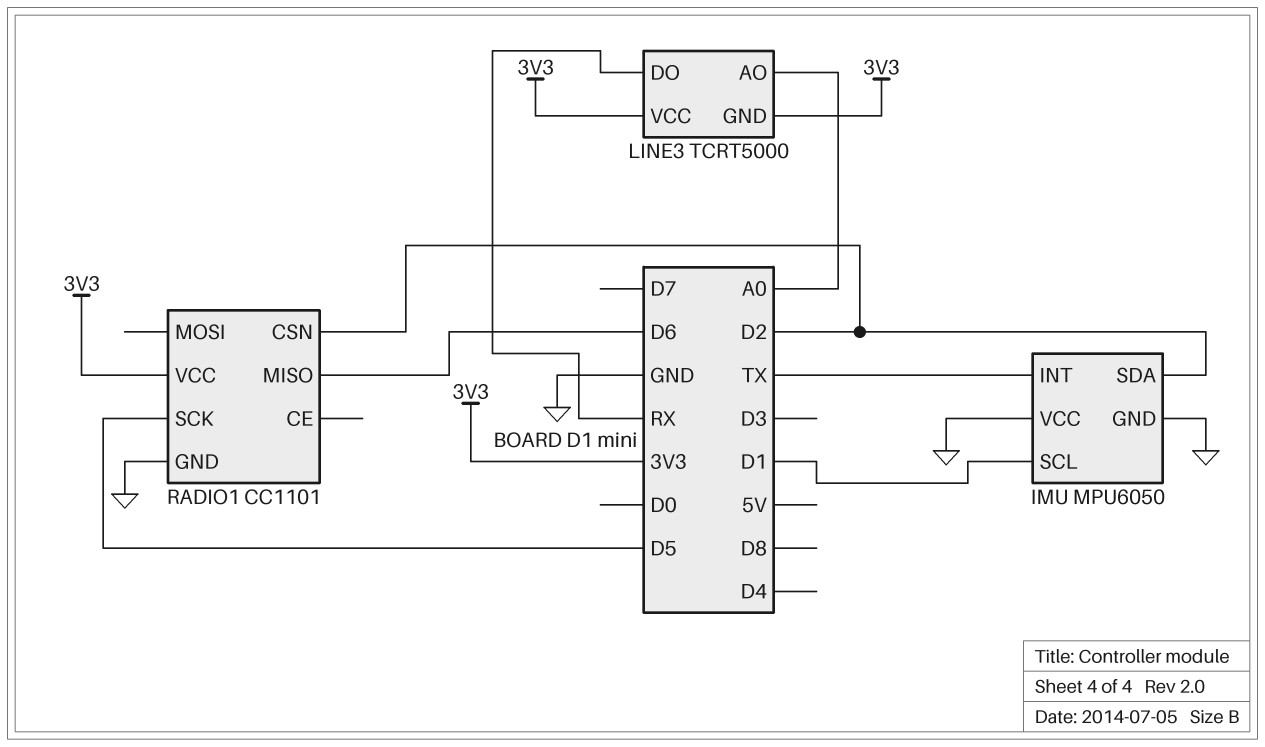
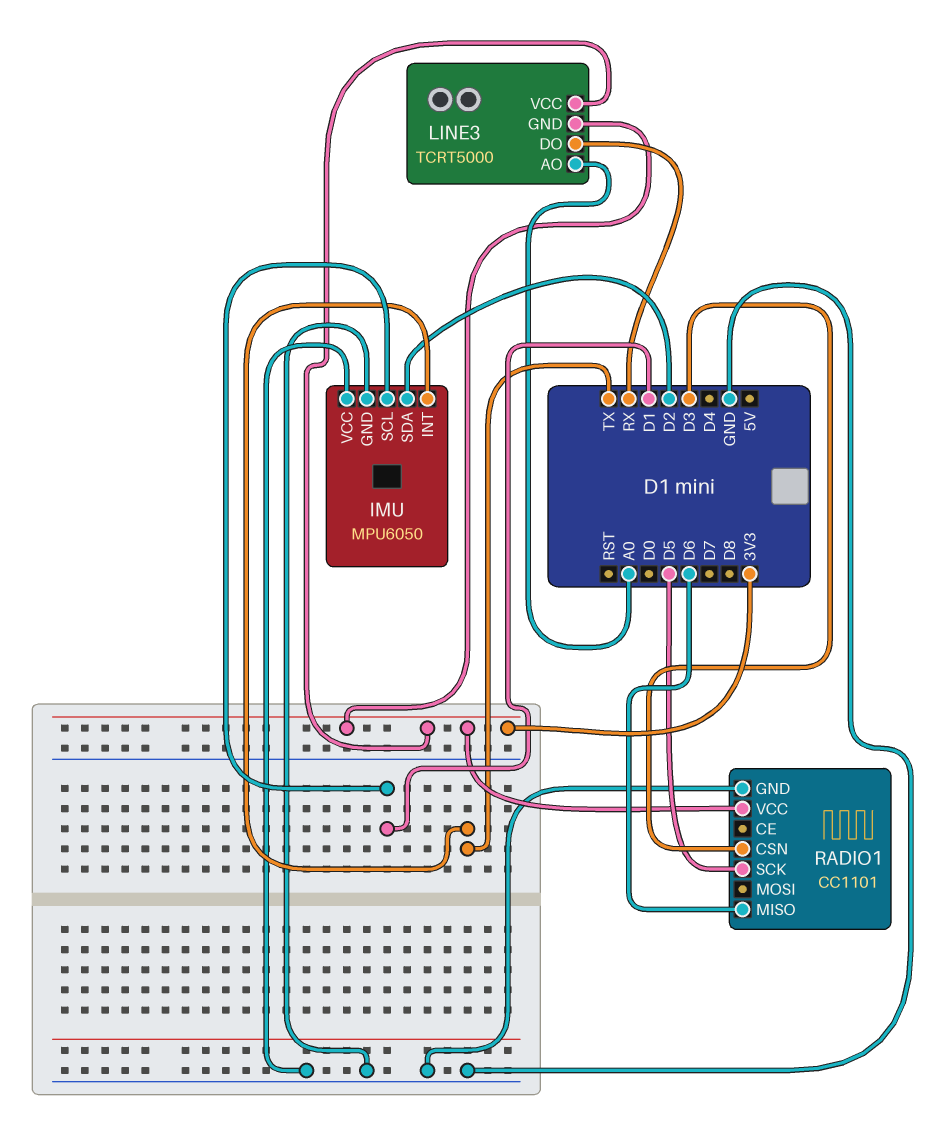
RADIO1 pin CSN: D2 -> D3

